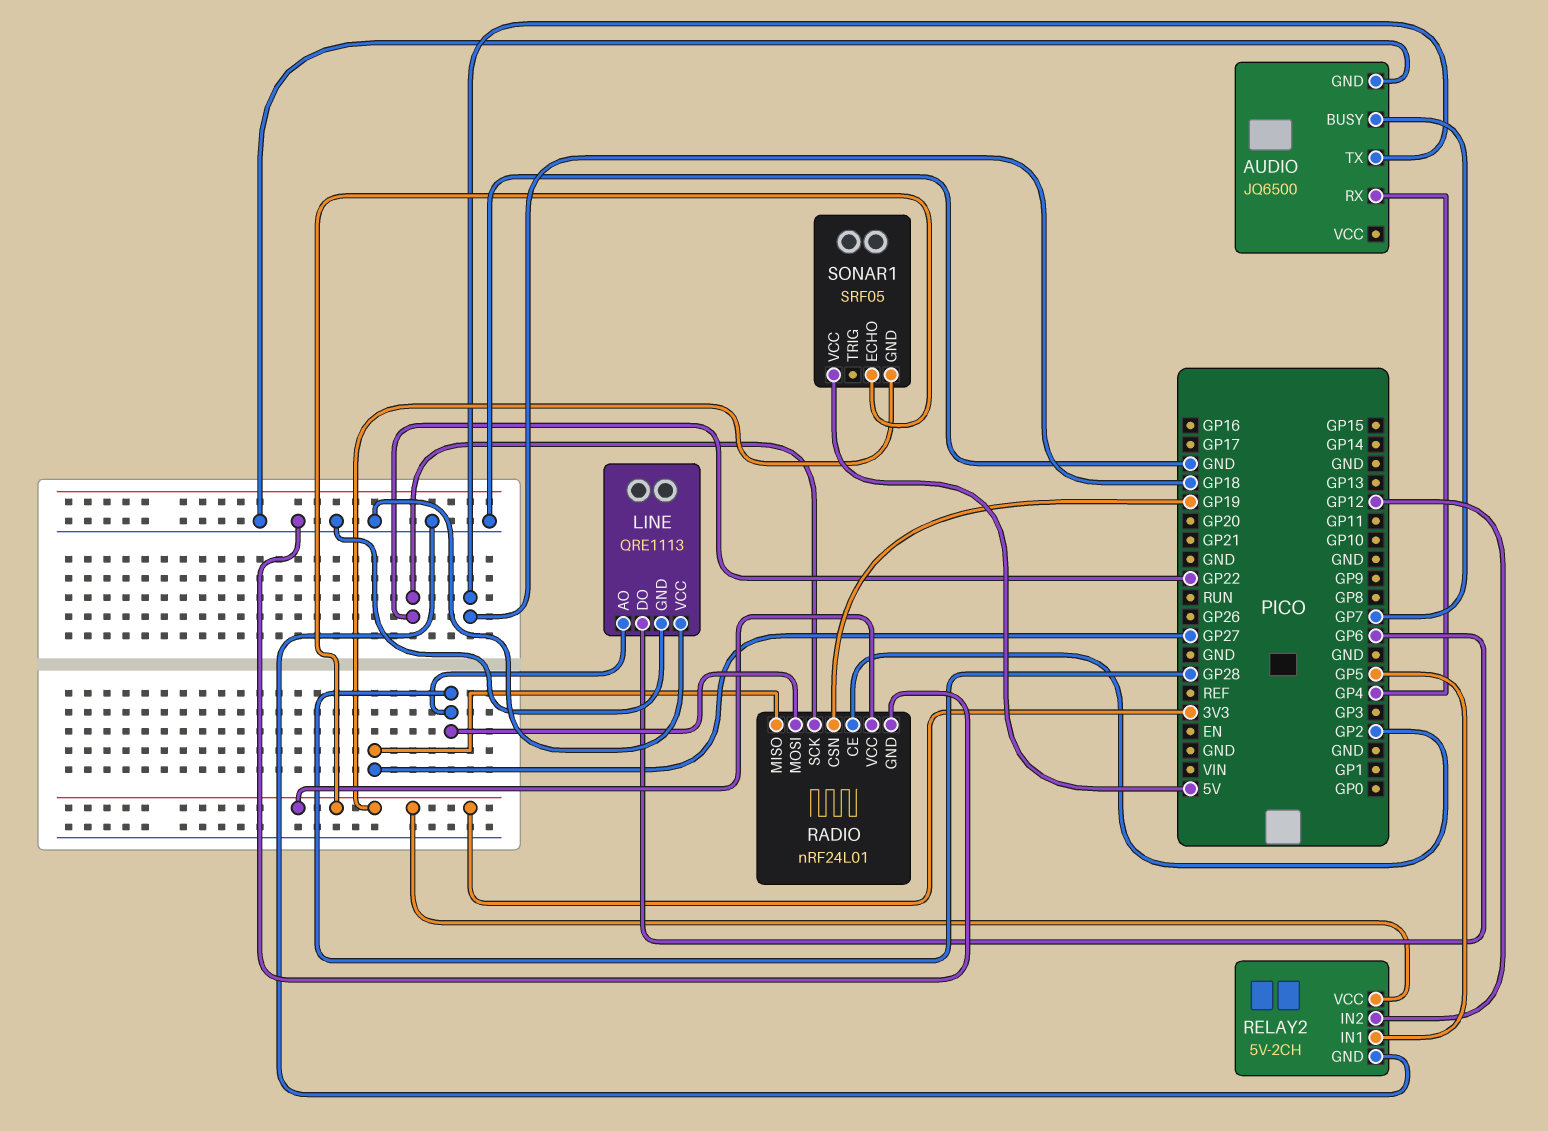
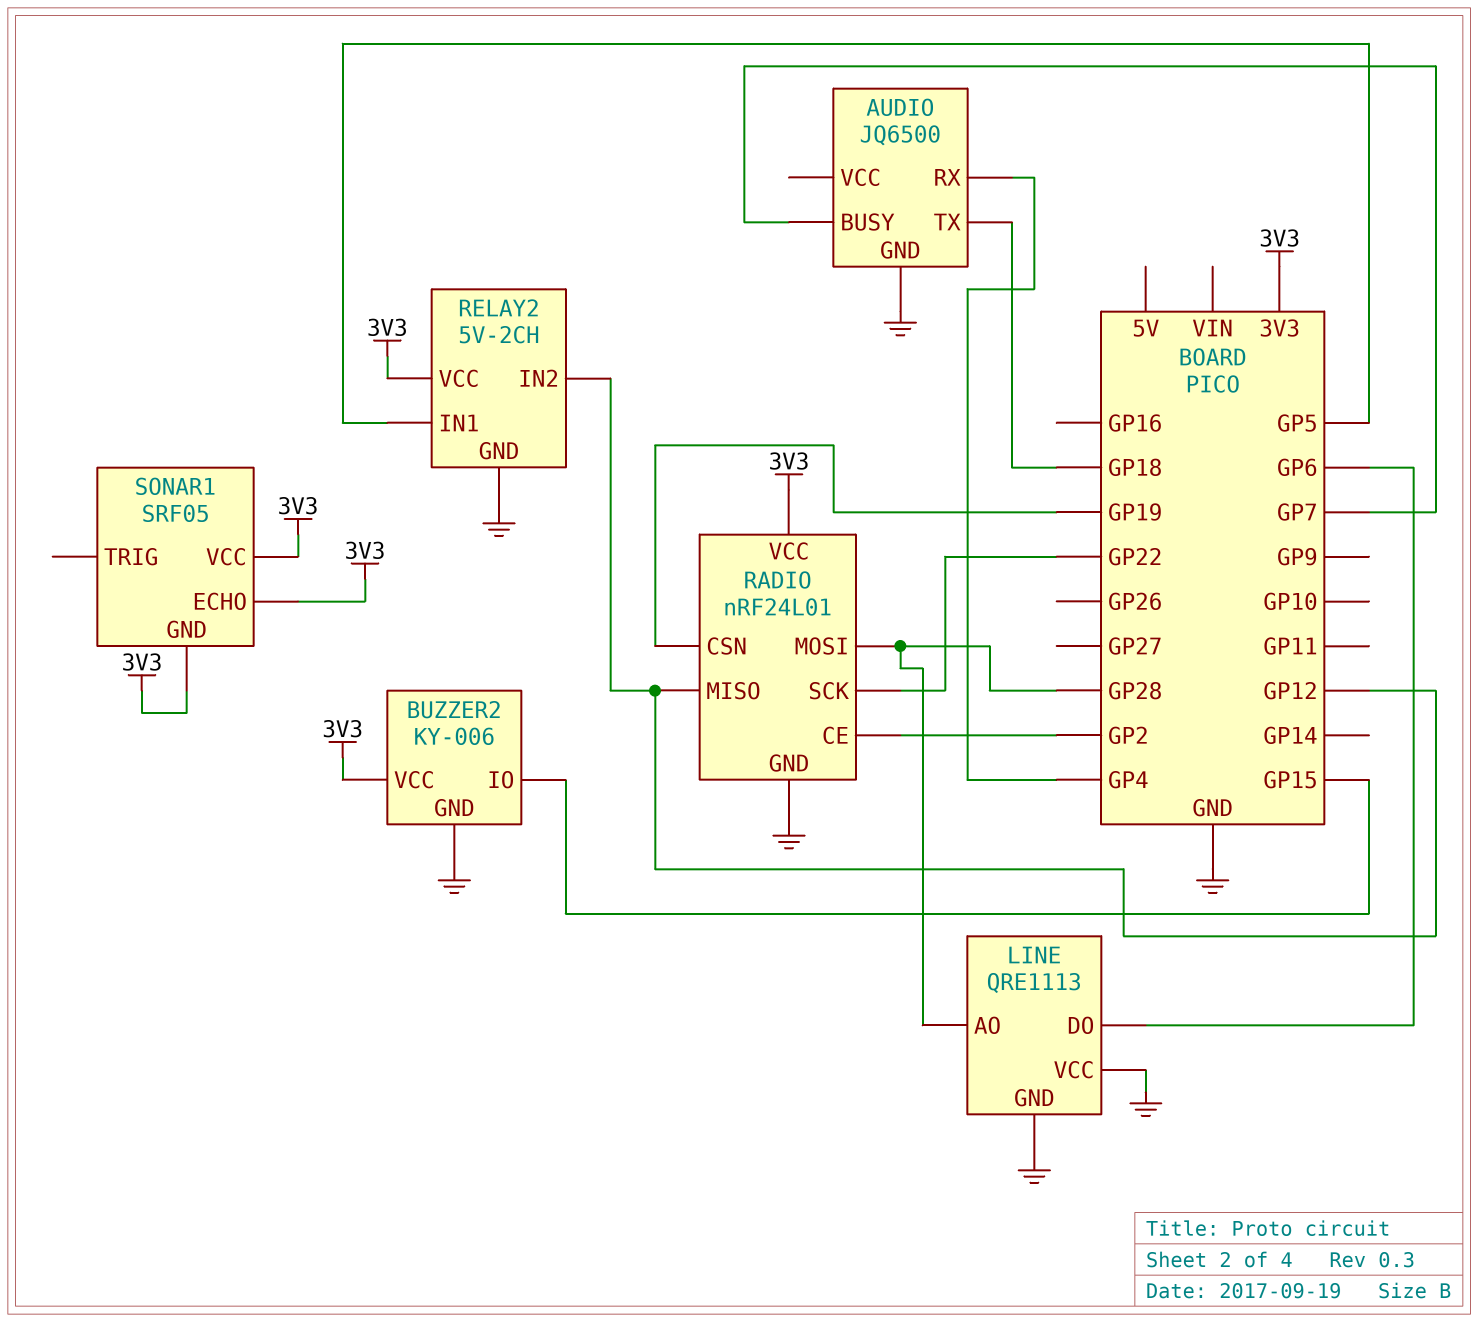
BUZZER2: none -> KY-006
BUZZER2 pin GND: none -> GND
BUZZER2 pin IO: none -> GP15
BUZZER2 pin VCC: none -> 3V3
RADIO pin MISO: GP27 -> GP12
SONAR1 pin VCC: 5V -> 3V3

